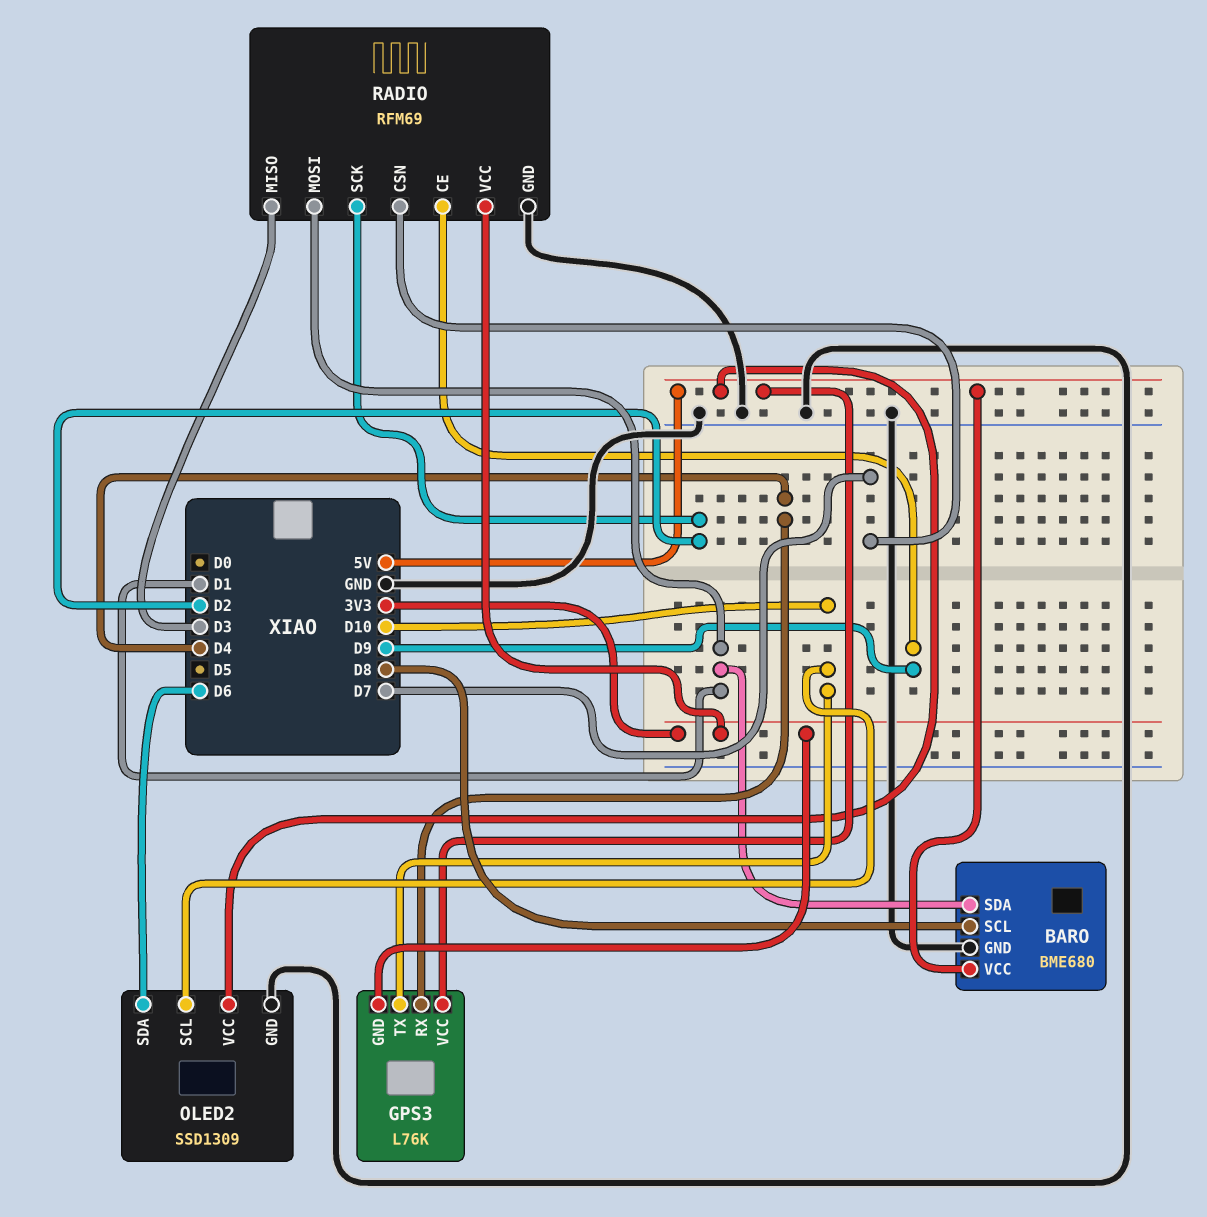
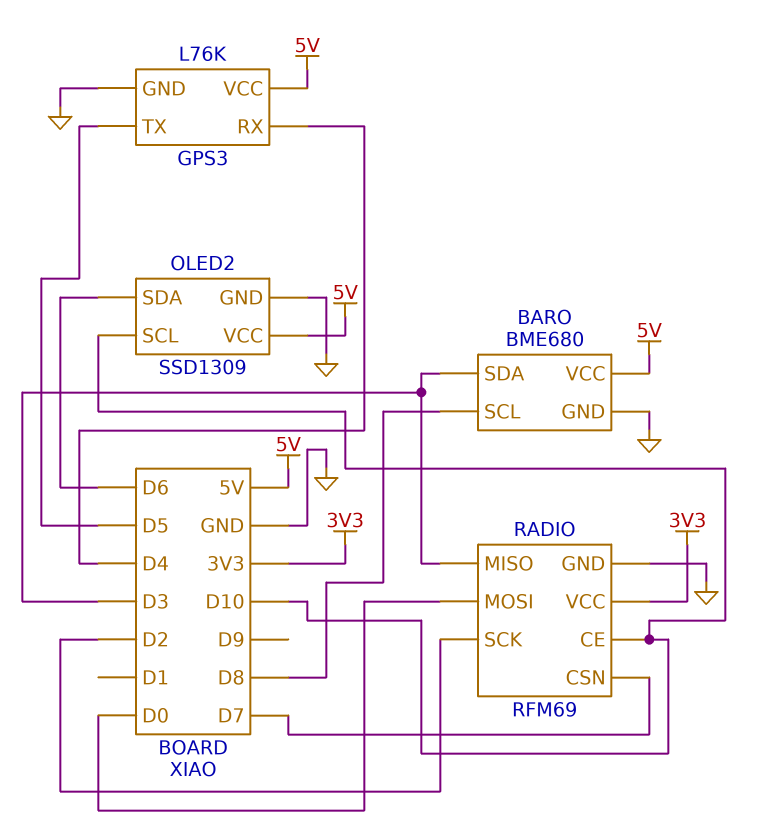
BARO pin SDA: D1 -> D3
GPS3 pin GND: 3V3 -> GND
GPS3 pin TX: D10 -> D5
RADIO pin CE: D9 -> D10
RADIO pin MOSI: D1 -> D0

